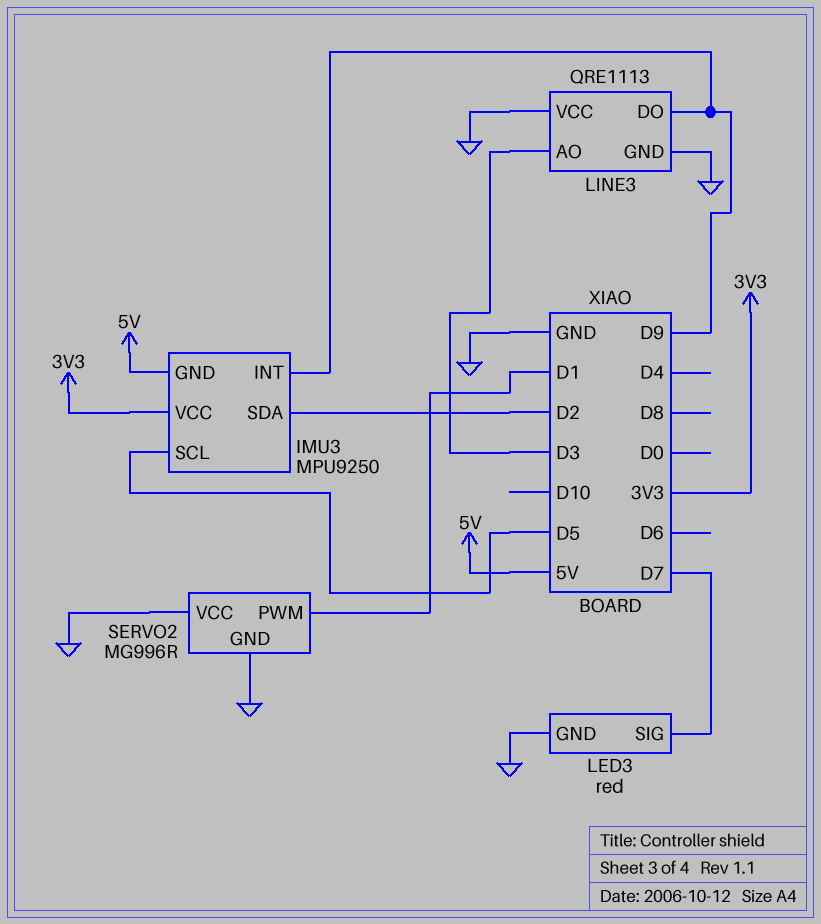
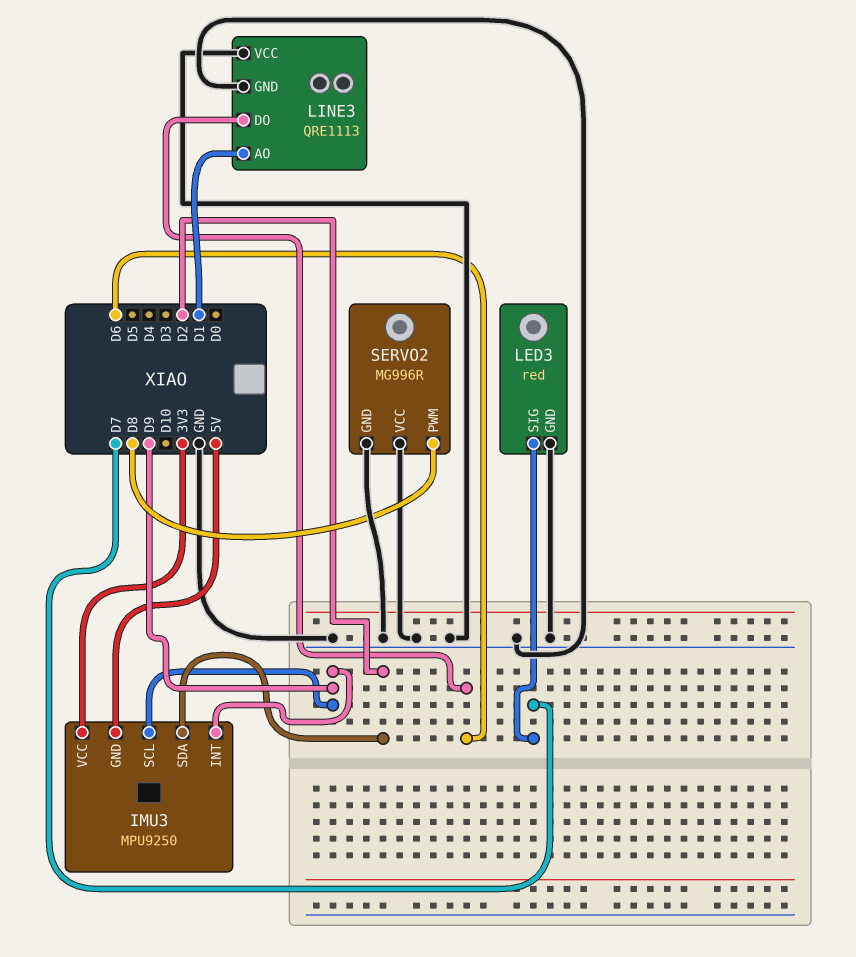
IMU3 pin SCL: D5 -> D9
LINE3 pin AO: D3 -> D1
LINE3 pin DO: D9 -> D6
SERVO2 pin PWM: D1 -> D8

